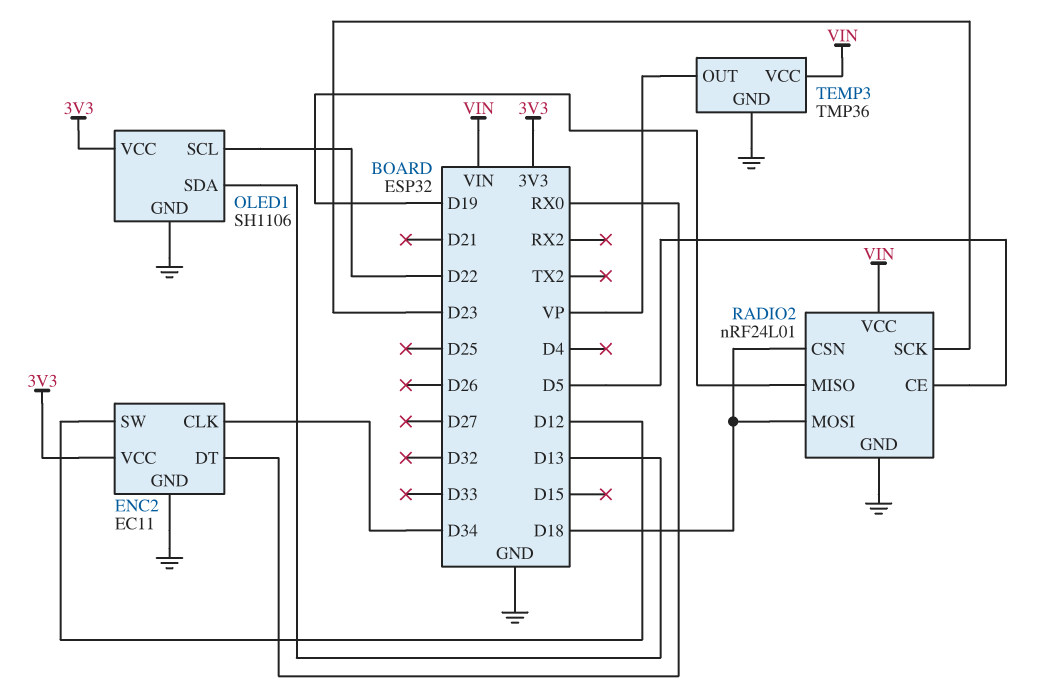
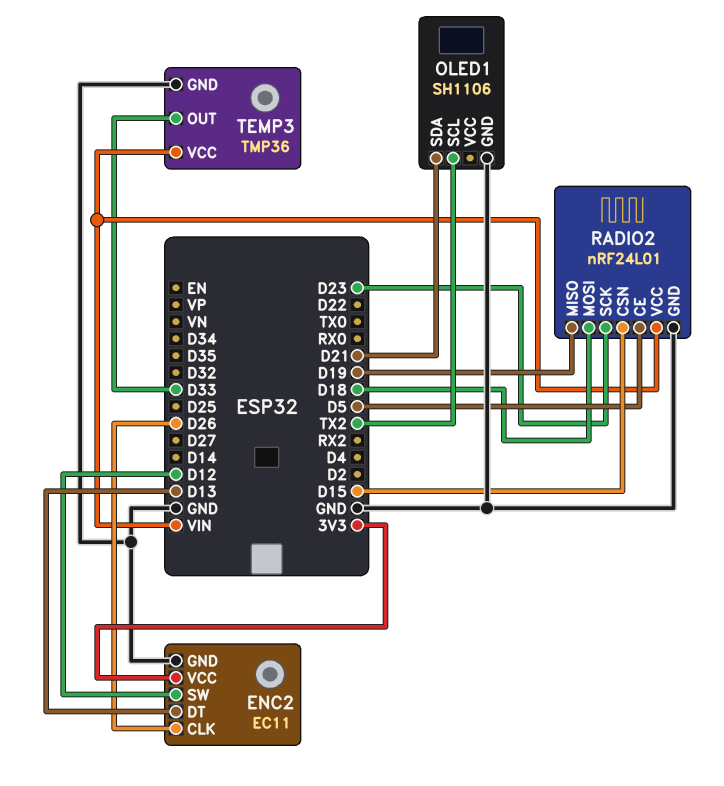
ENC2 pin CLK: D34 -> D26
ENC2 pin DT: RX0 -> D13
OLED1 pin SCL: D22 -> TX2
OLED1 pin SDA: D13 -> D21
OLED1 pin VCC: 3V3 -> none
RADIO2 pin CSN: D18 -> D15
TEMP3 pin OUT: VP -> D33

